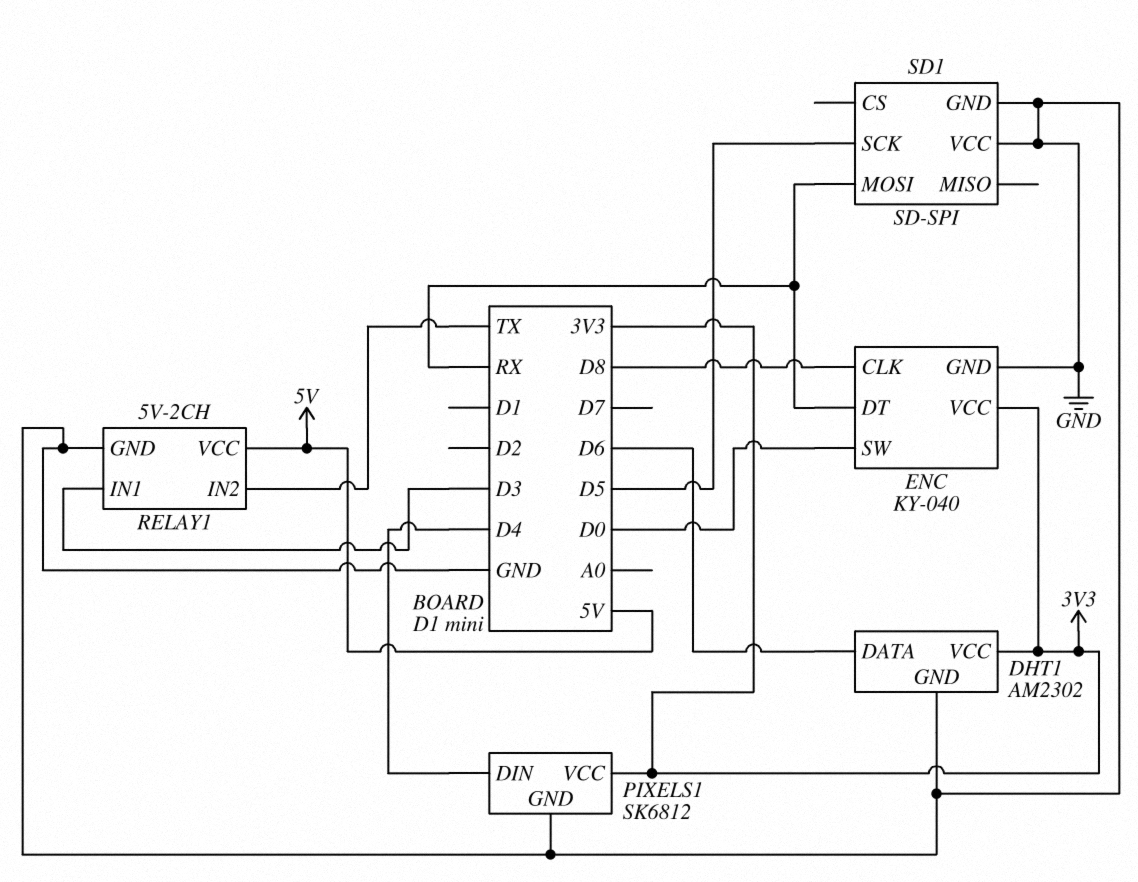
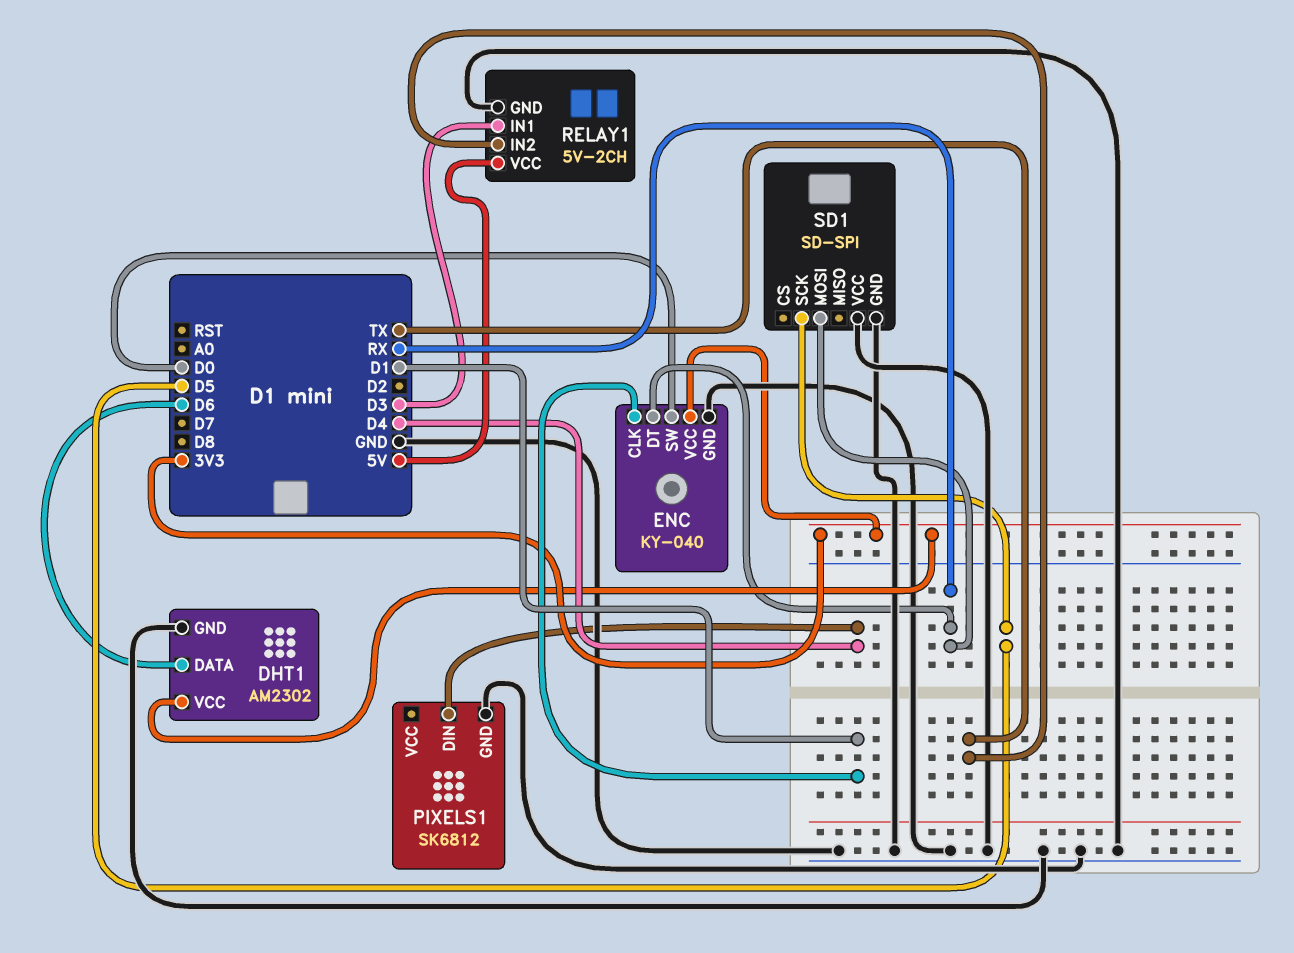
ENC pin CLK: D8 -> D1
PIXELS1 pin VCC: 3V3 -> none

